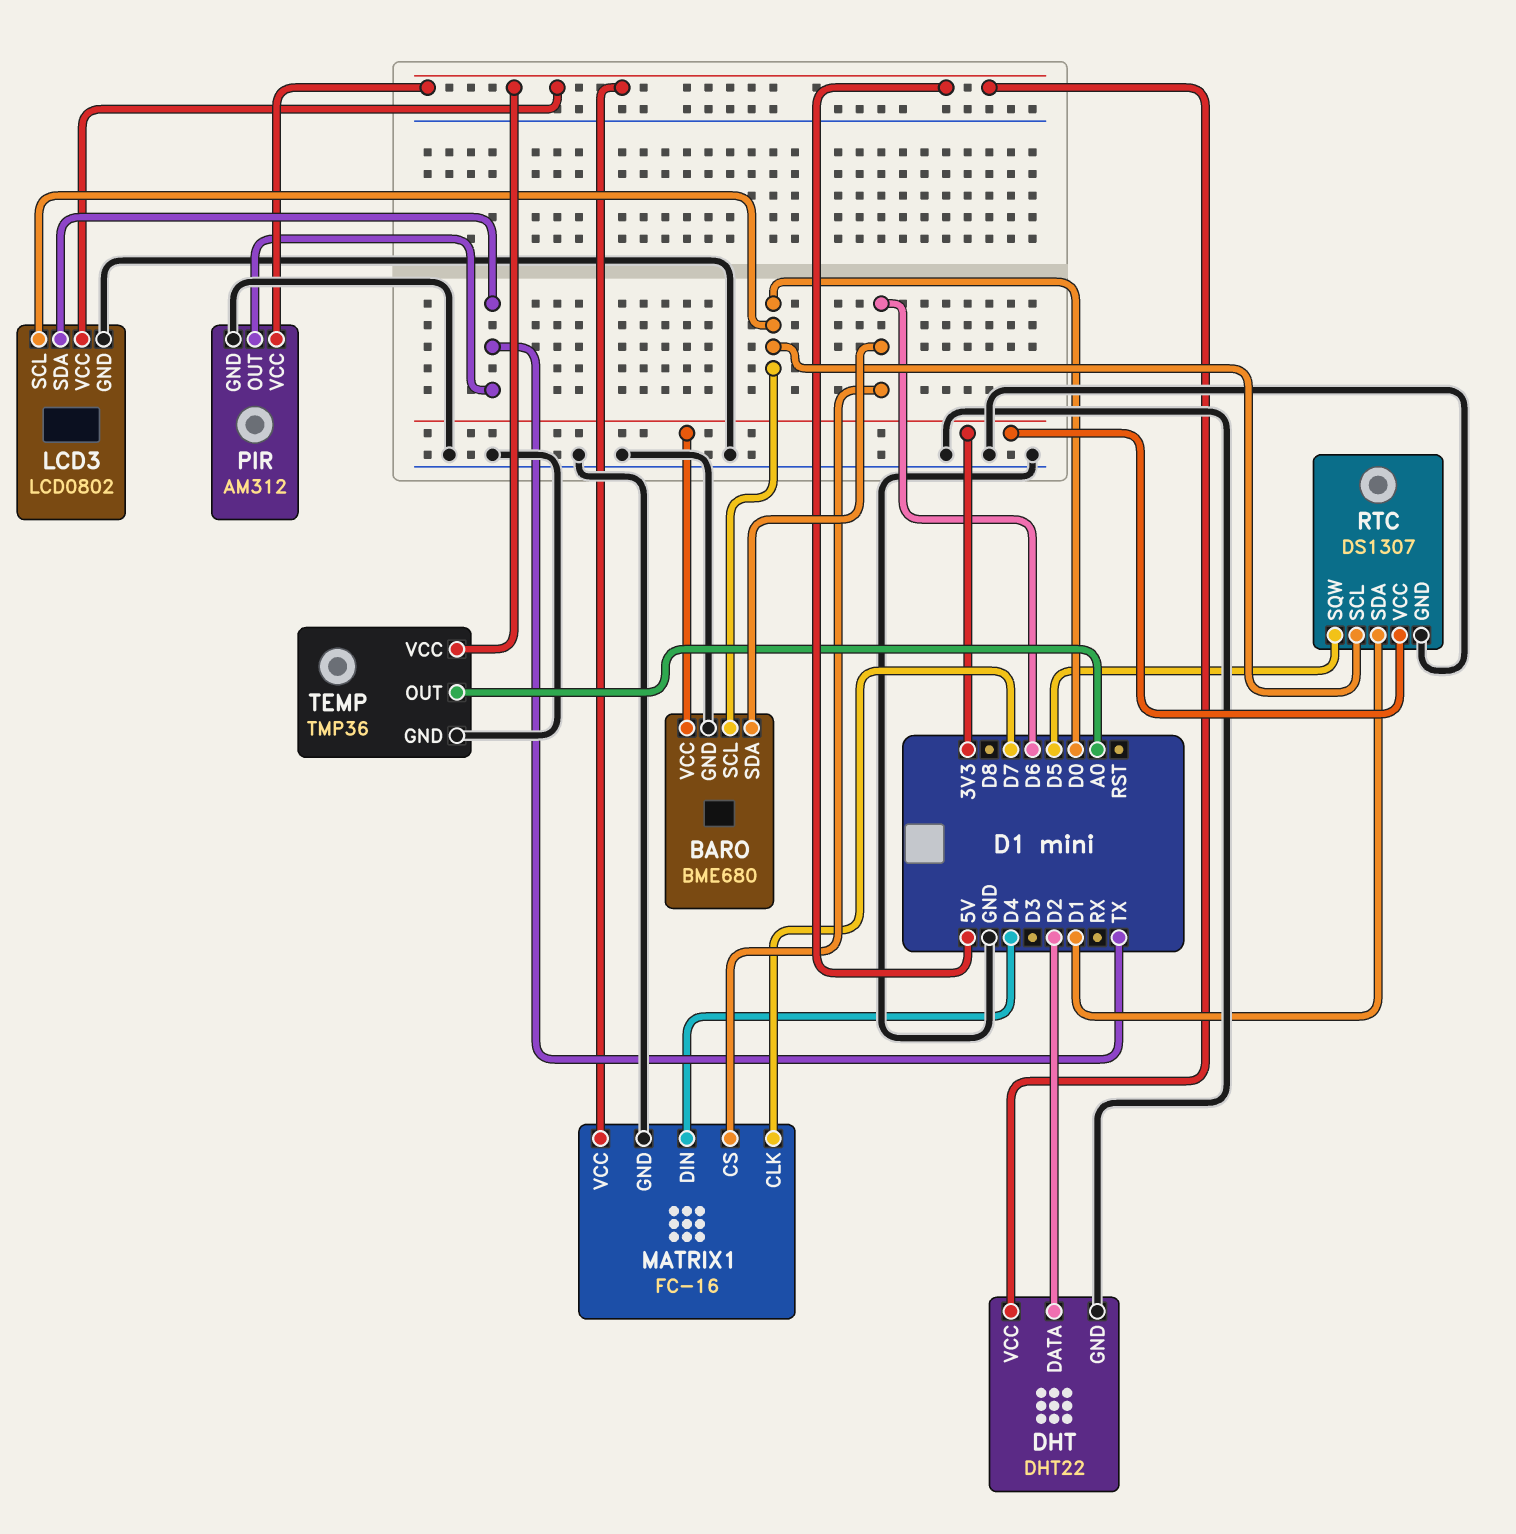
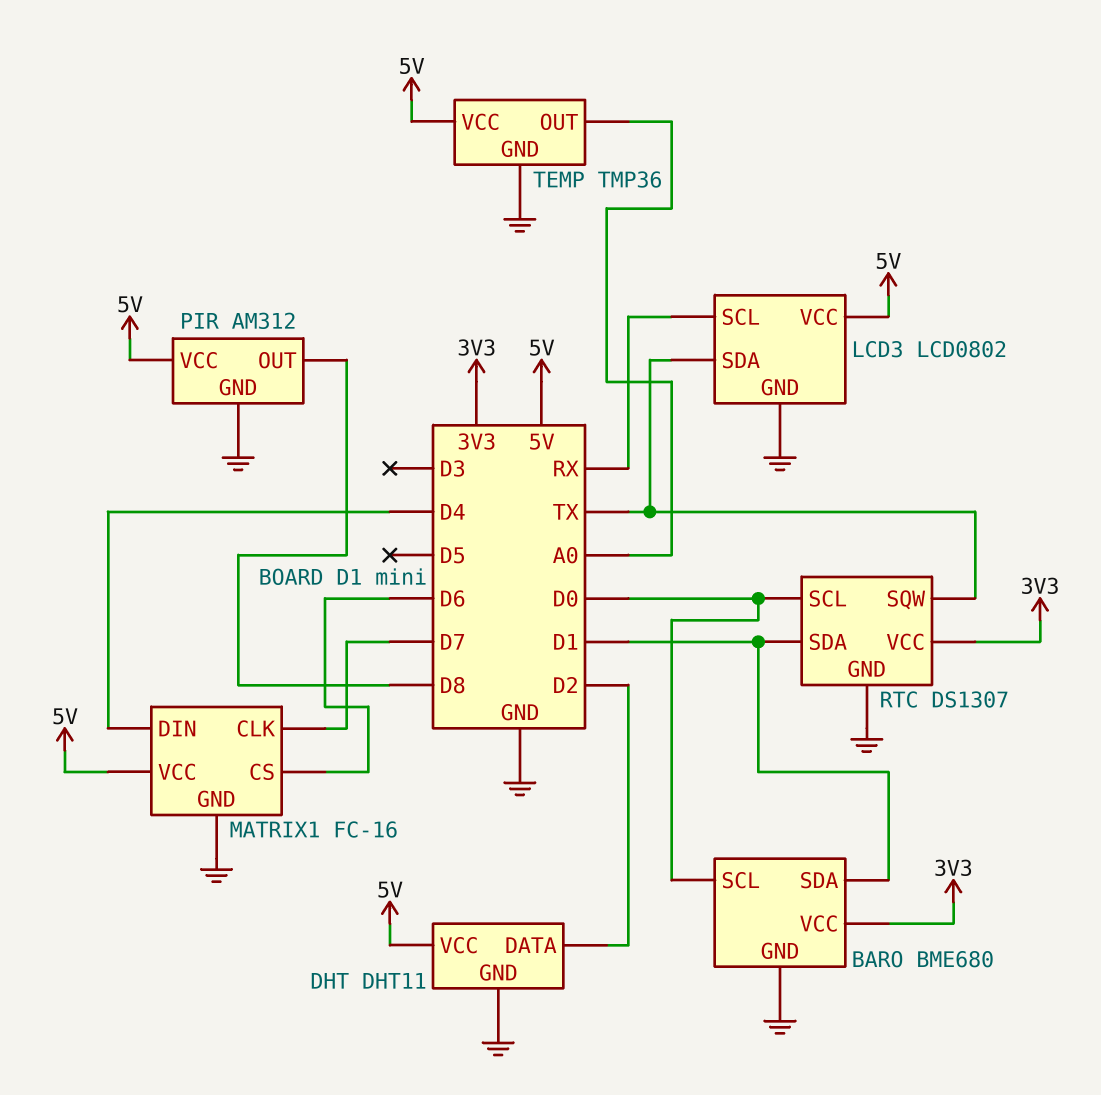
BARO pin SDA: D6 -> D1
DHT: DHT22 -> DHT11
LCD3 pin SCL: D0 -> RX
PIR pin OUT: TX -> D8
RTC pin SQW: D5 -> TX

